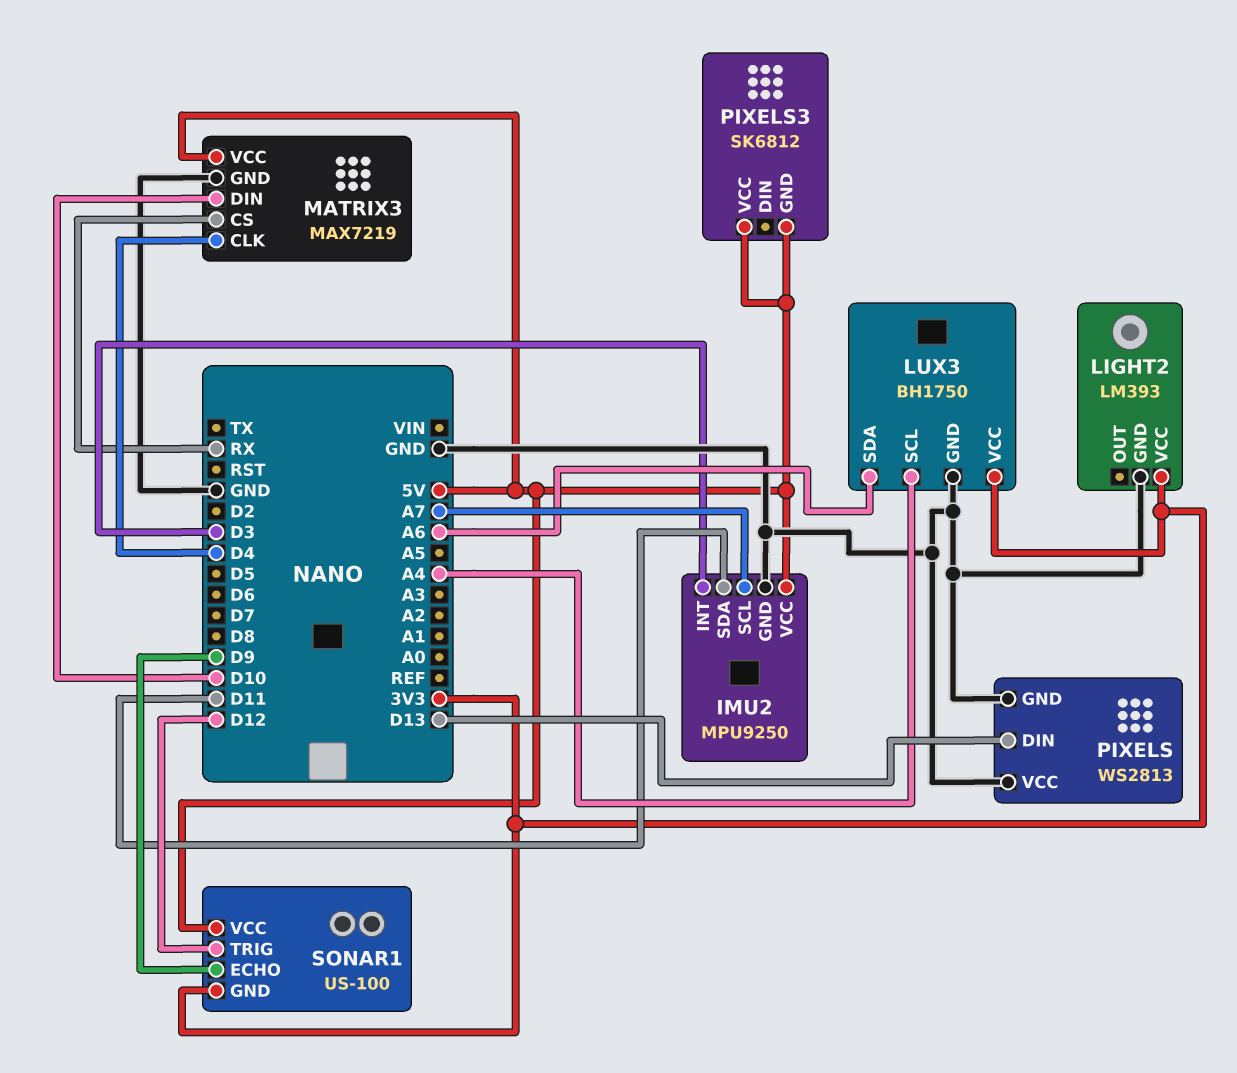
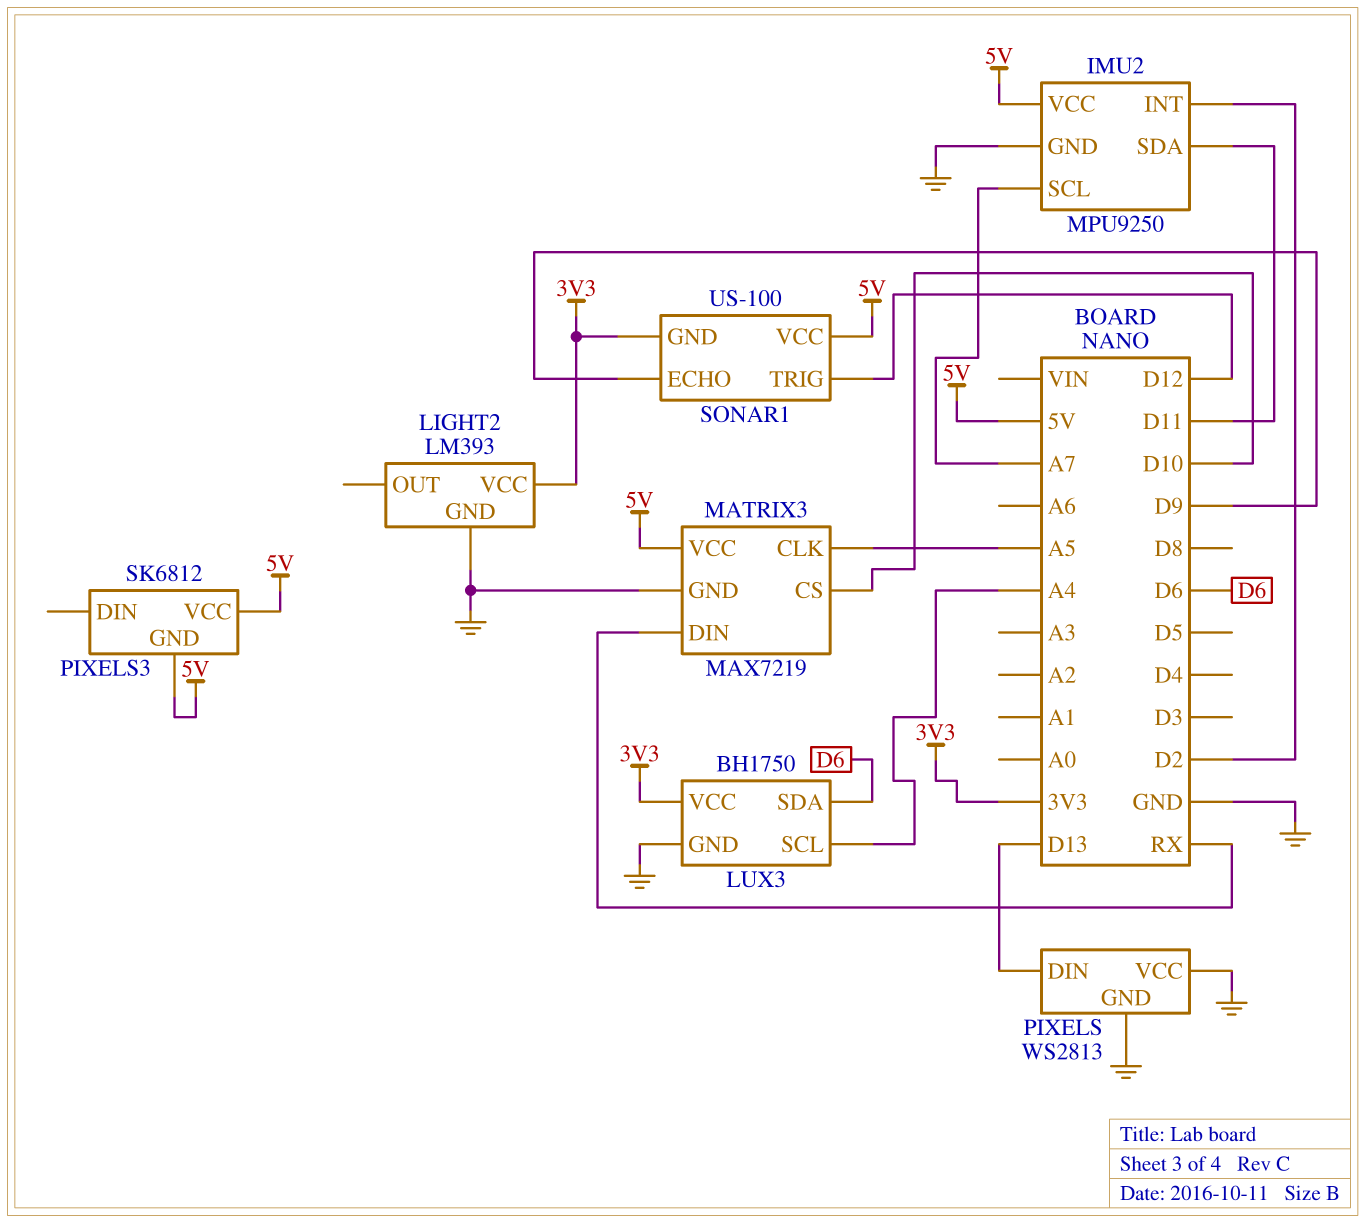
IMU2 pin INT: D3 -> D2
LUX3 pin SDA: A6 -> D6
MATRIX3 pin CLK: D4 -> A5
MATRIX3 pin CS: RX -> D10
MATRIX3 pin DIN: D10 -> RX

